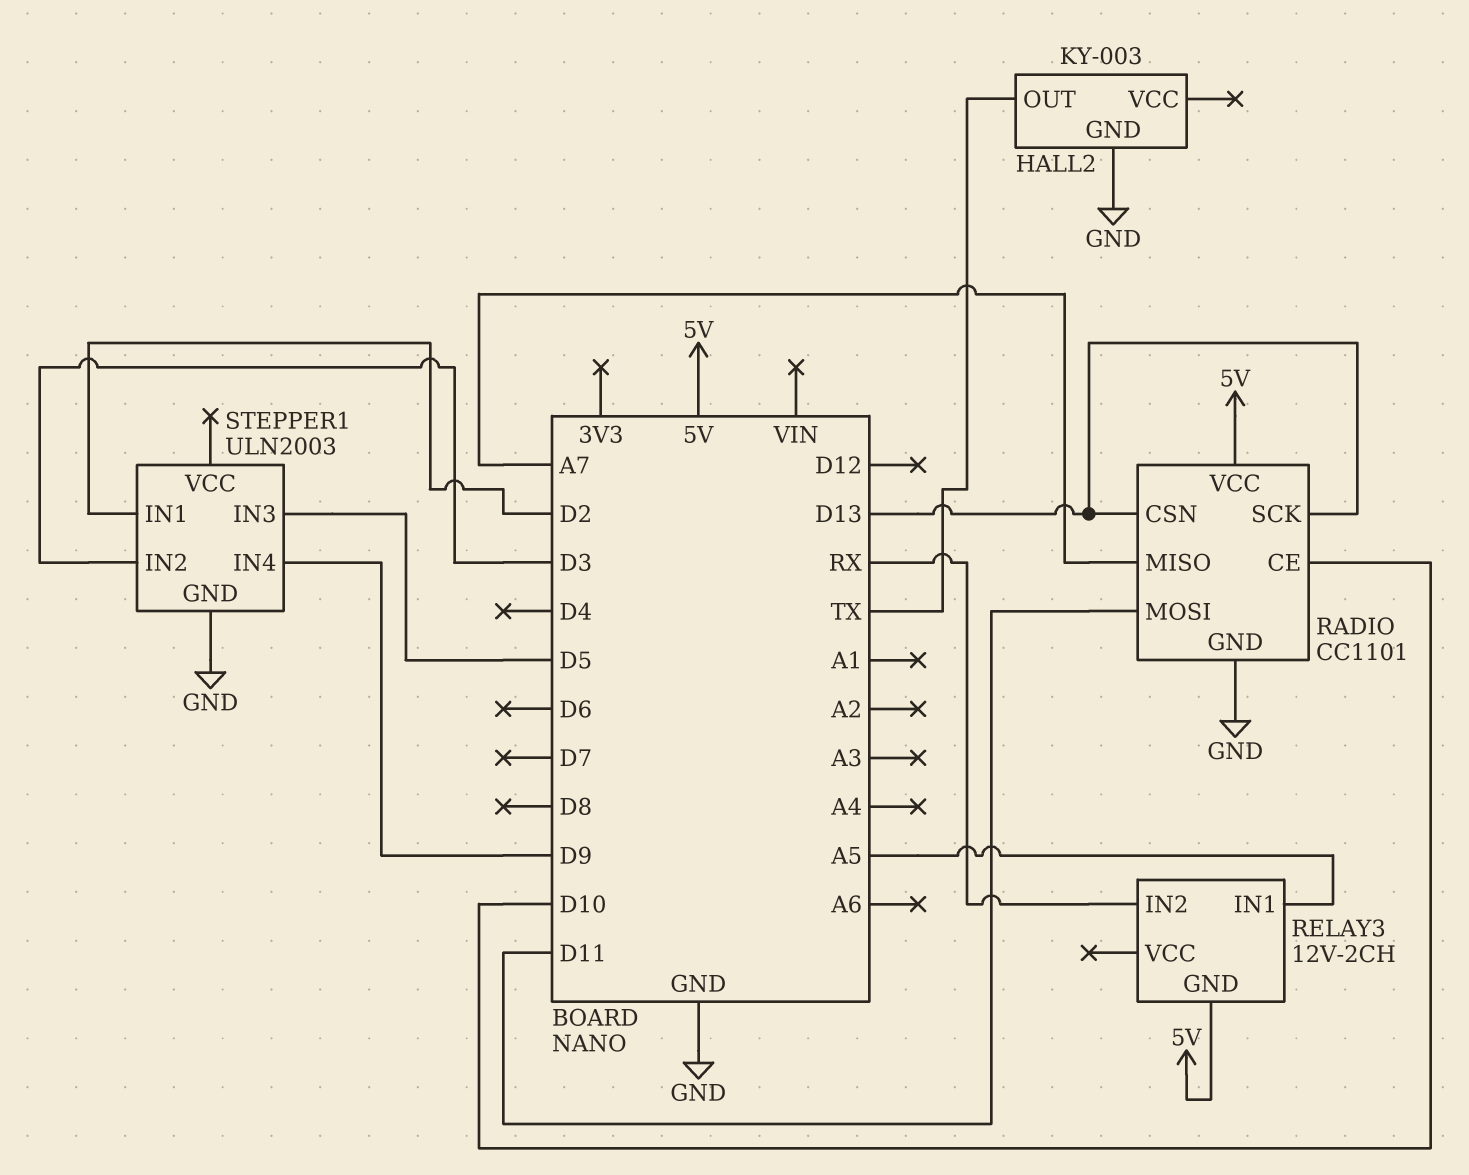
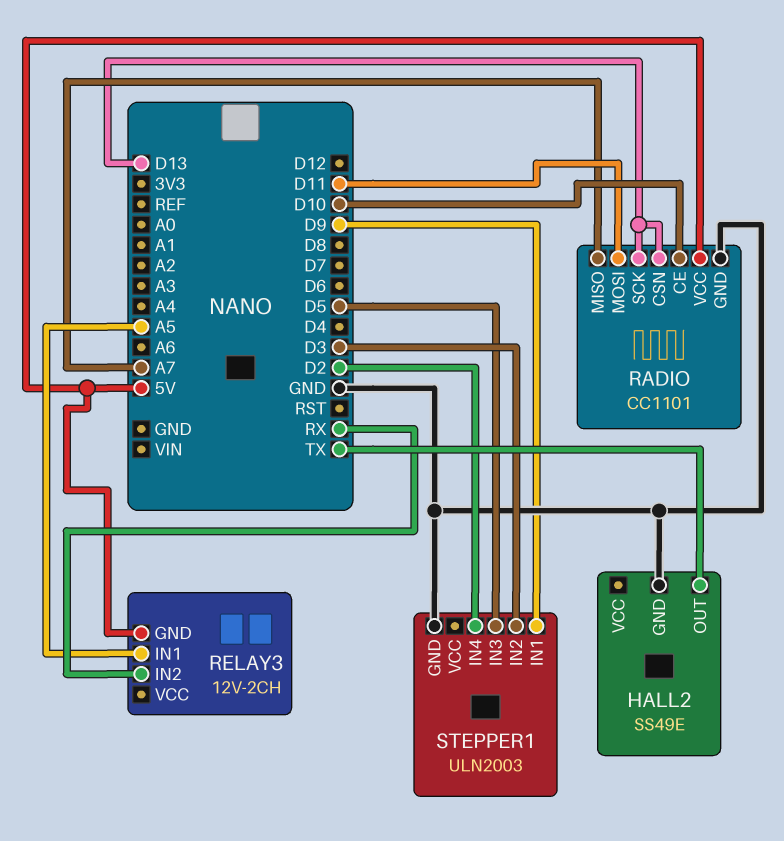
HALL2: KY-003 -> SS49E
STEPPER1 pin IN1: D2 -> D9
STEPPER1 pin IN4: D9 -> D2

